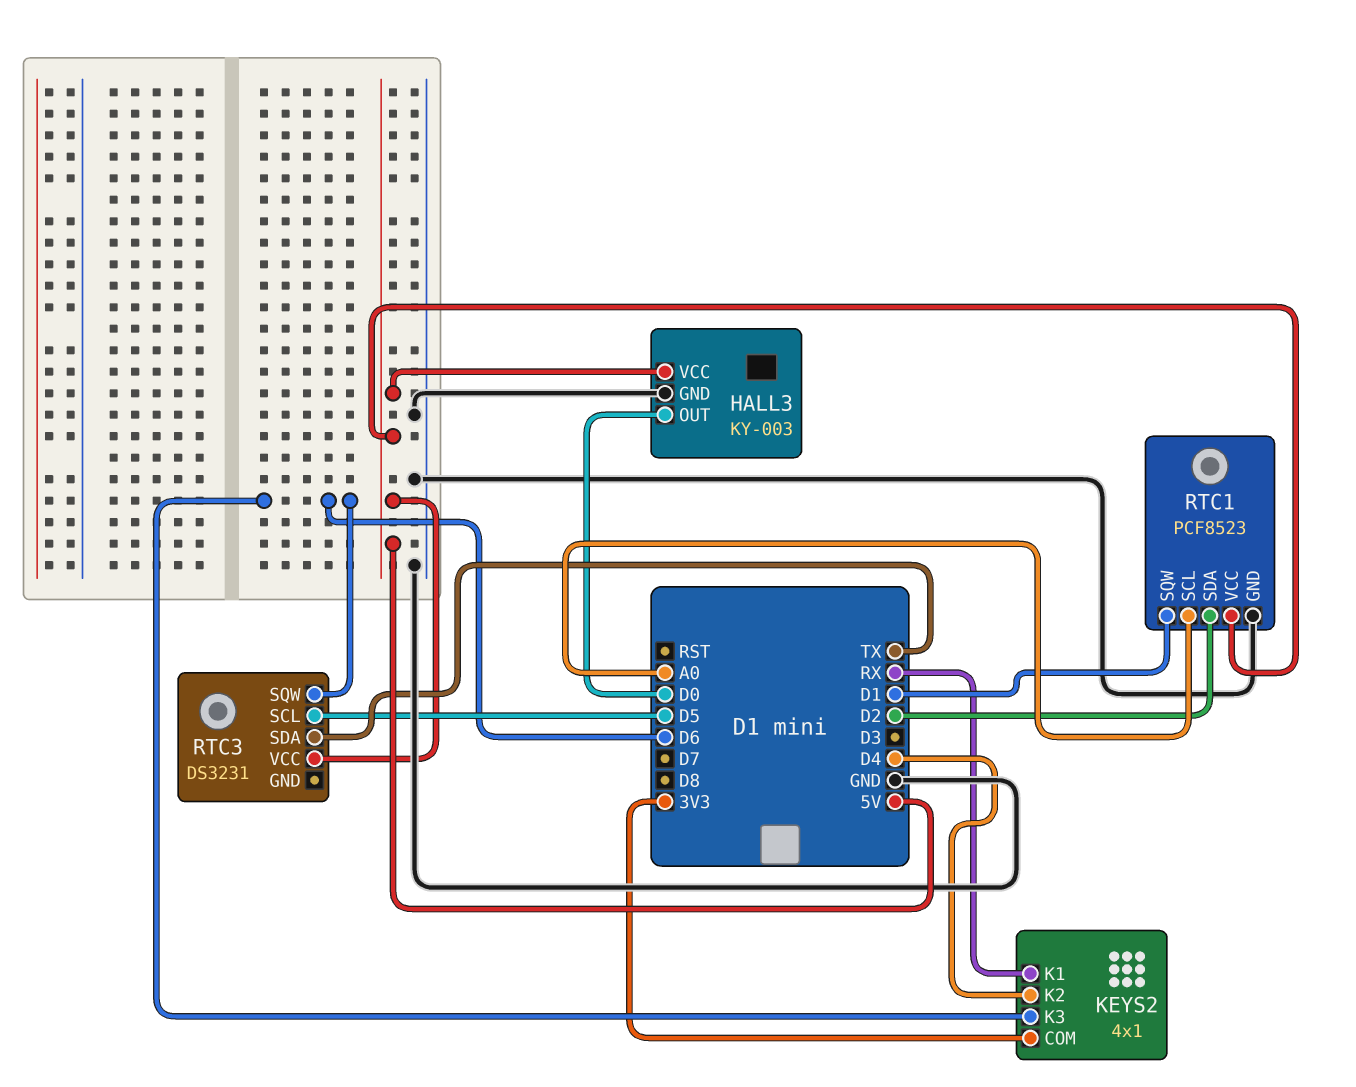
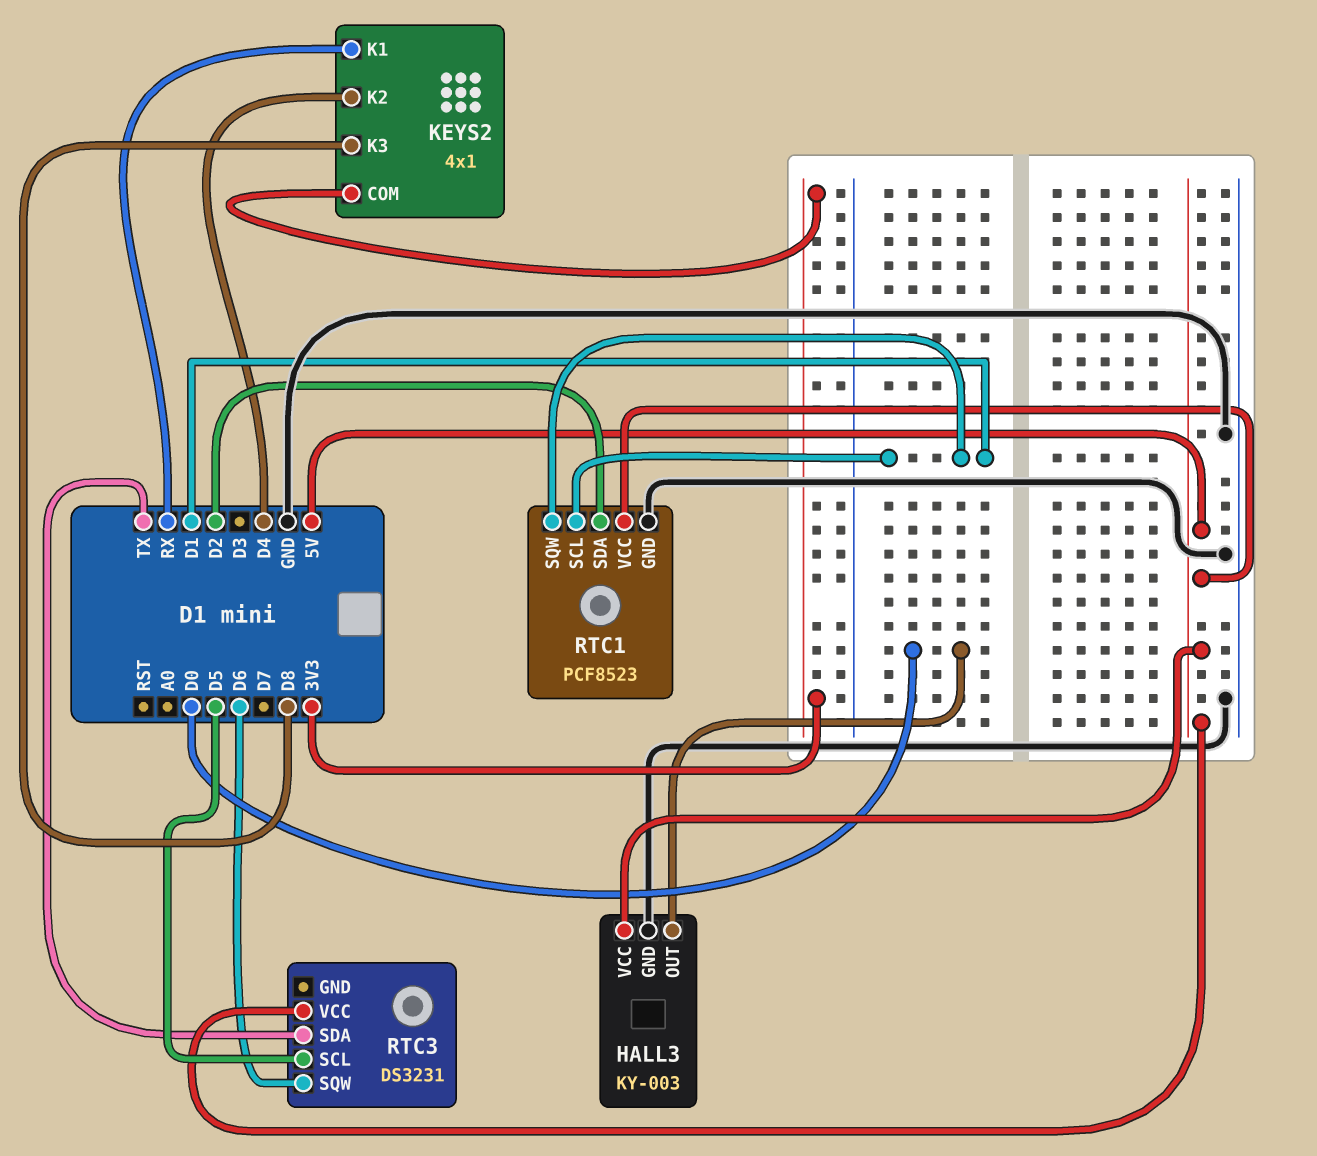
KEYS2 pin K3: D6 -> D8
RTC1 pin SCL: A0 -> D1

